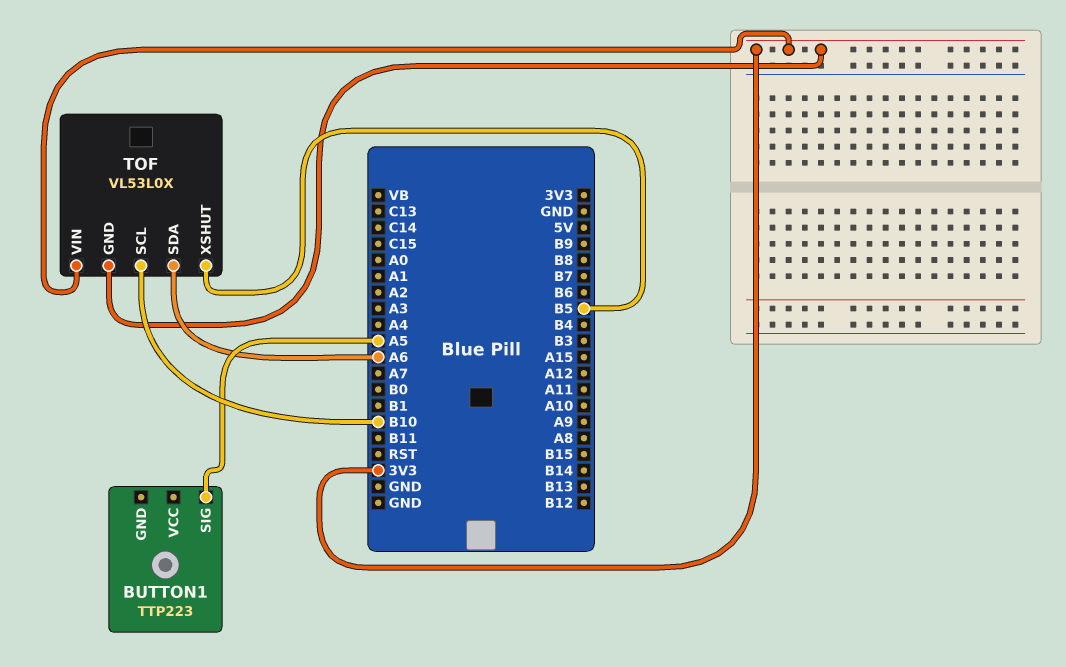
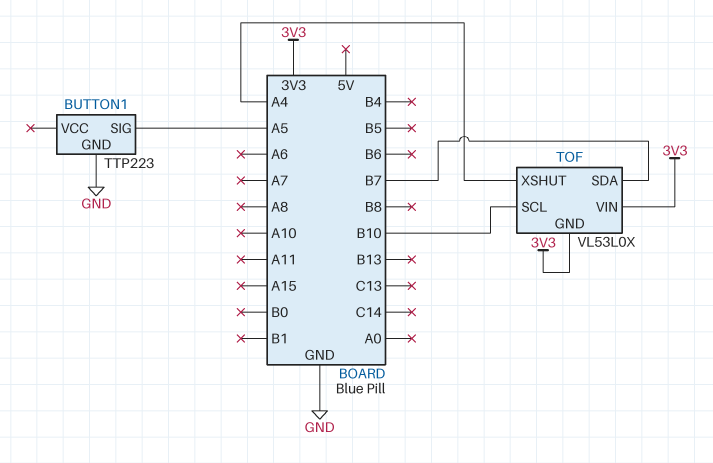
BUTTON1 pin GND: none -> GND
TOF pin SDA: A6 -> B7
TOF pin XSHUT: B5 -> A4

